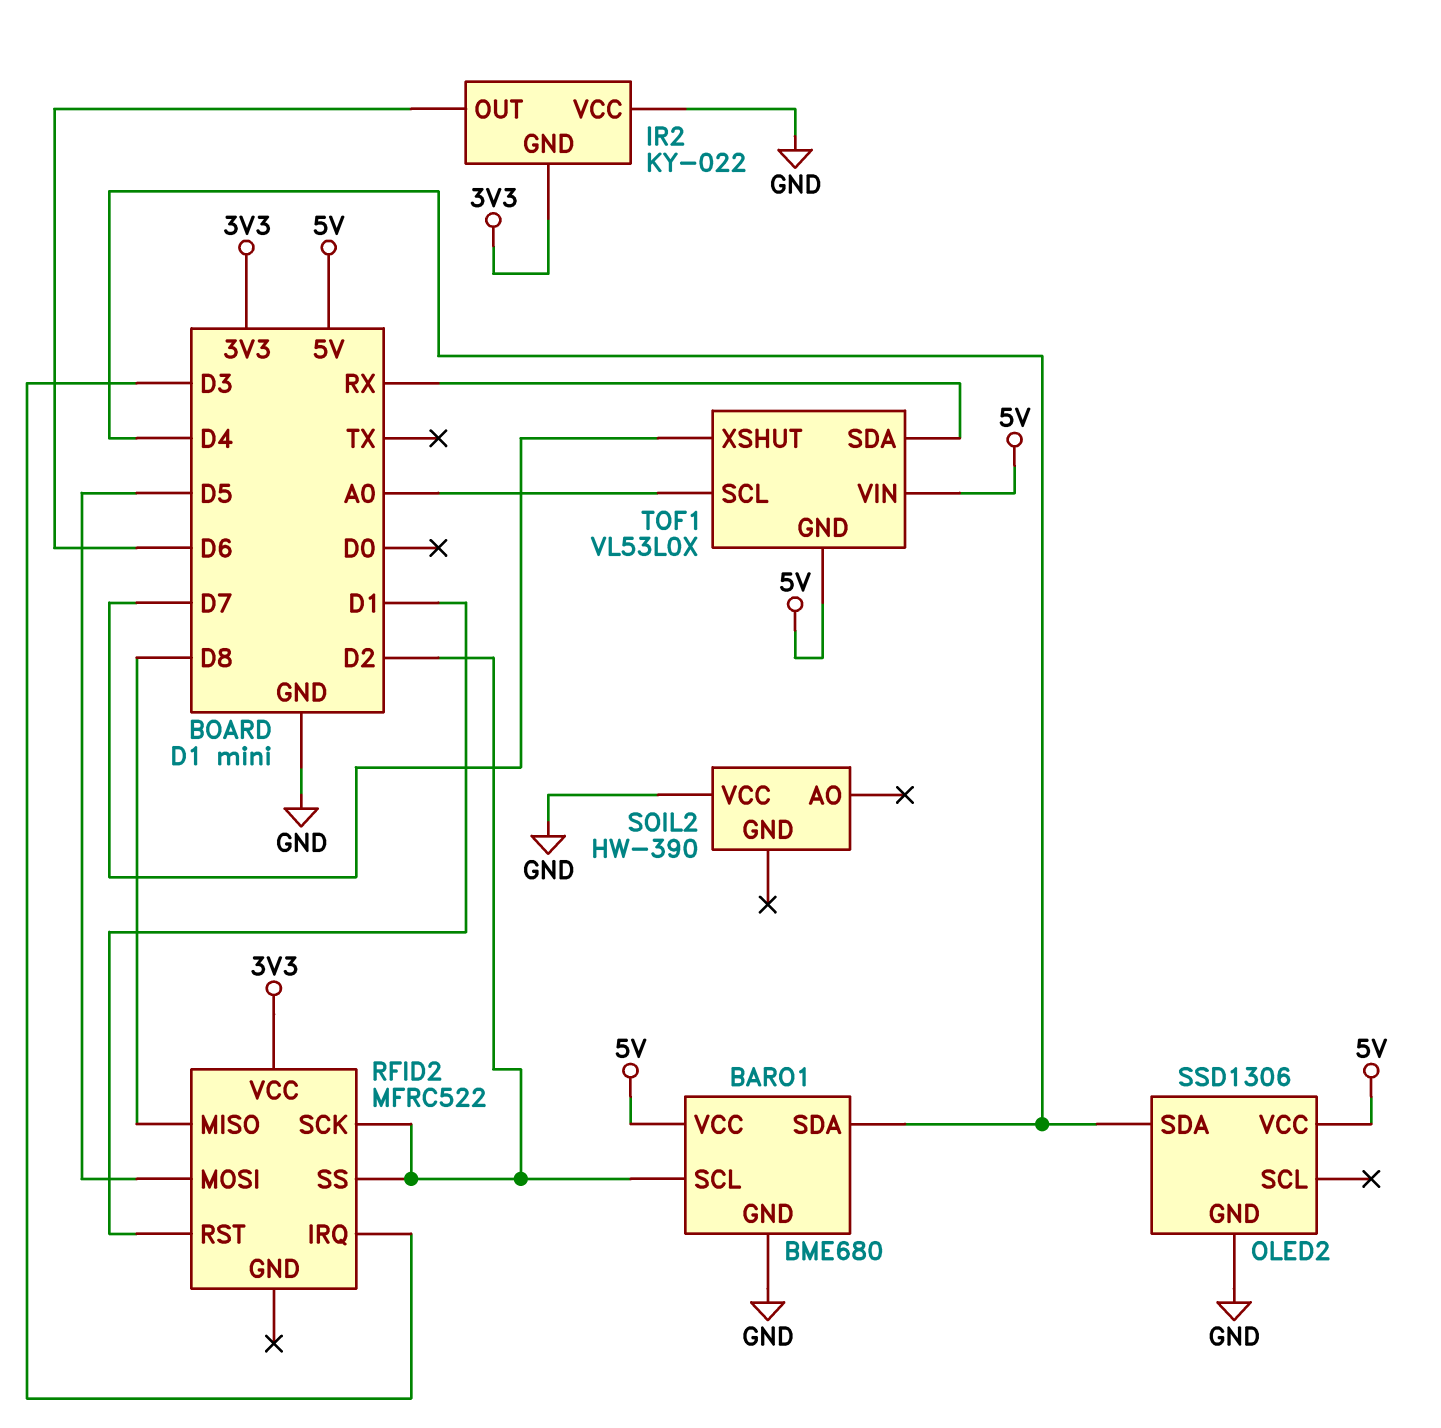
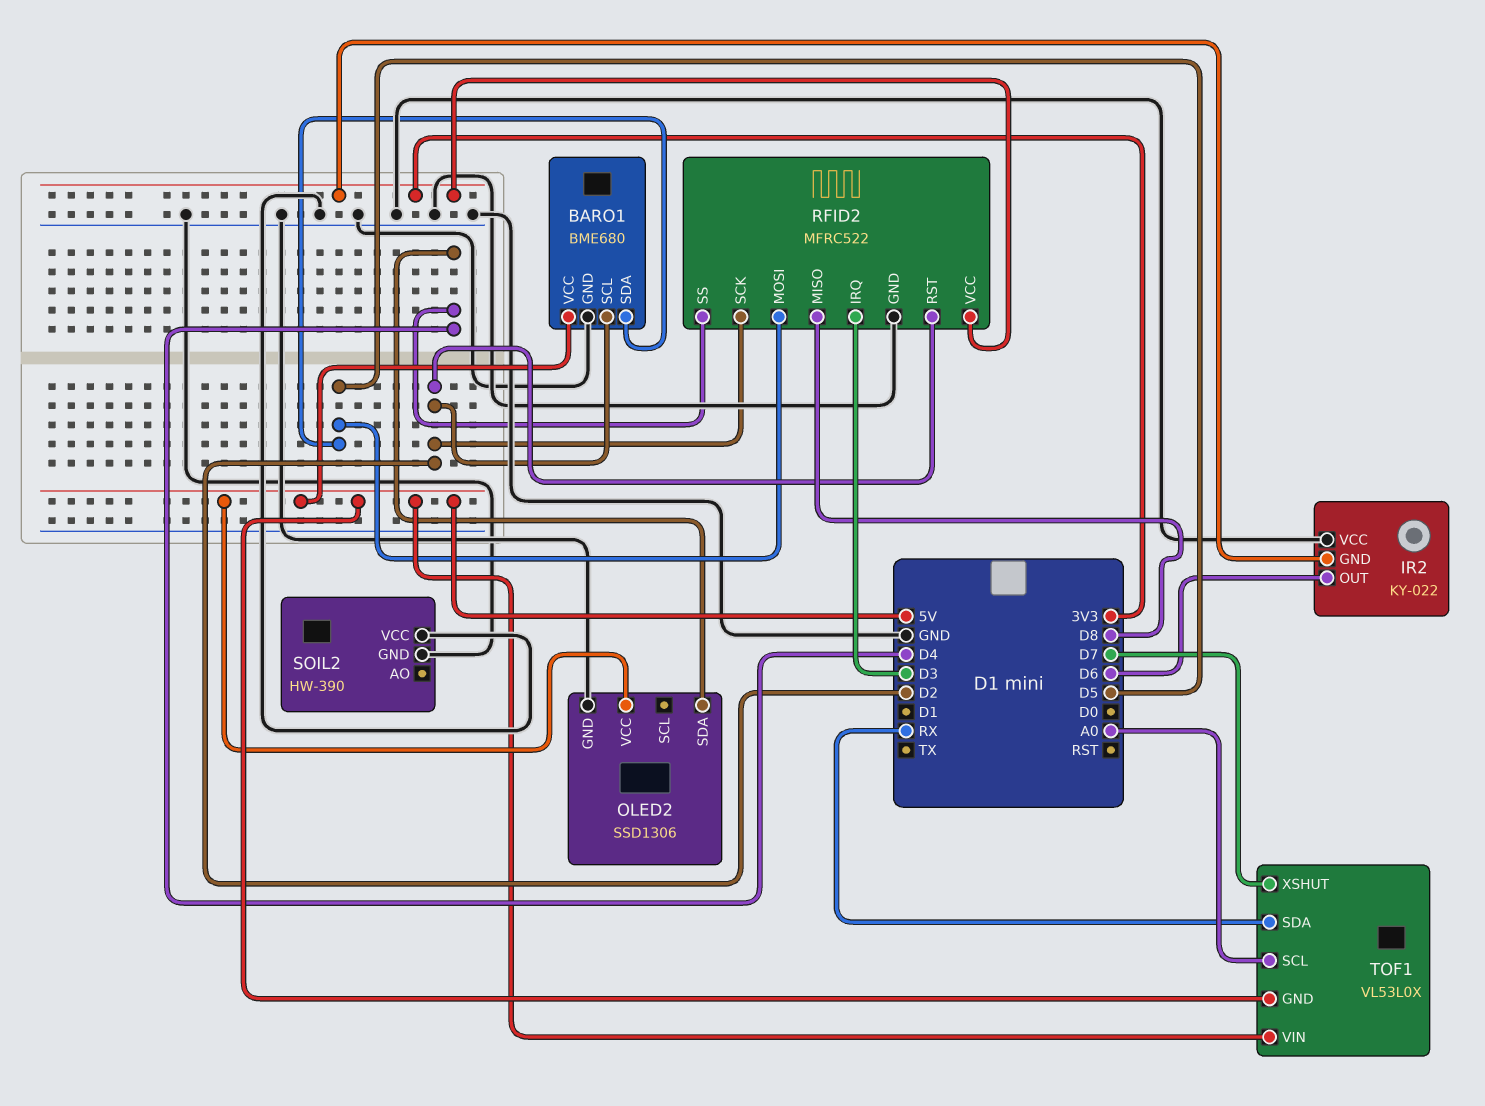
BARO1 pin SDA: D4 -> D5
RFID2 pin GND: none -> GND
RFID2 pin RST: D1 -> D2
RFID2 pin SS: D2 -> D4
SOIL2 pin GND: none -> GND

